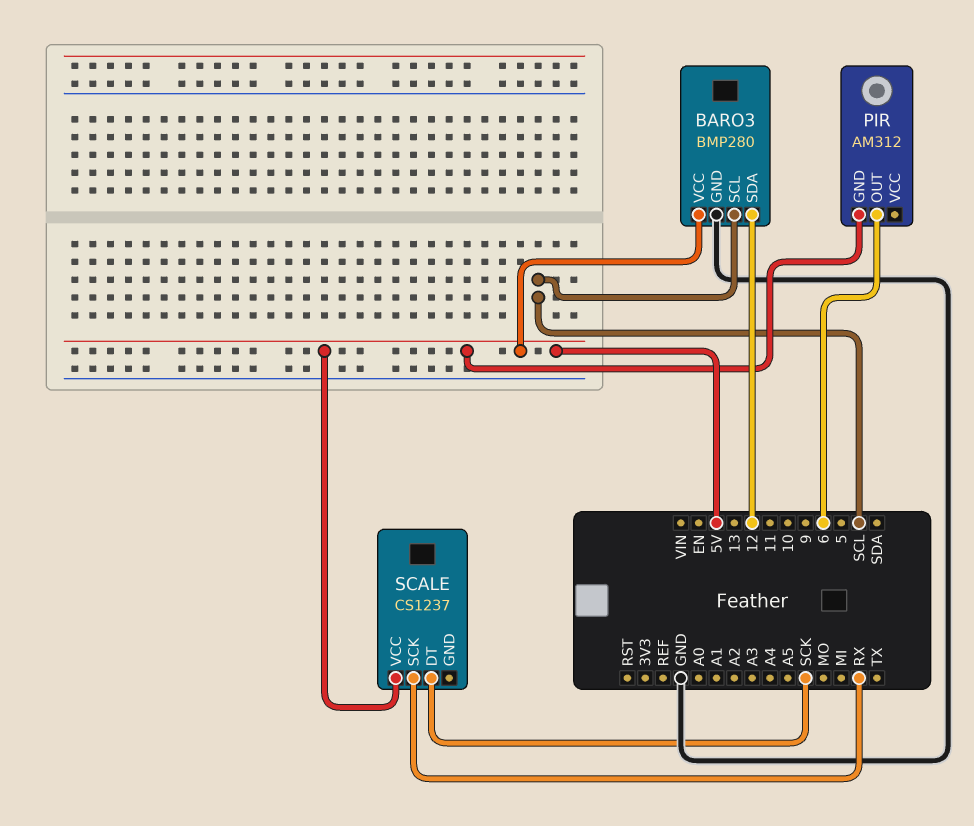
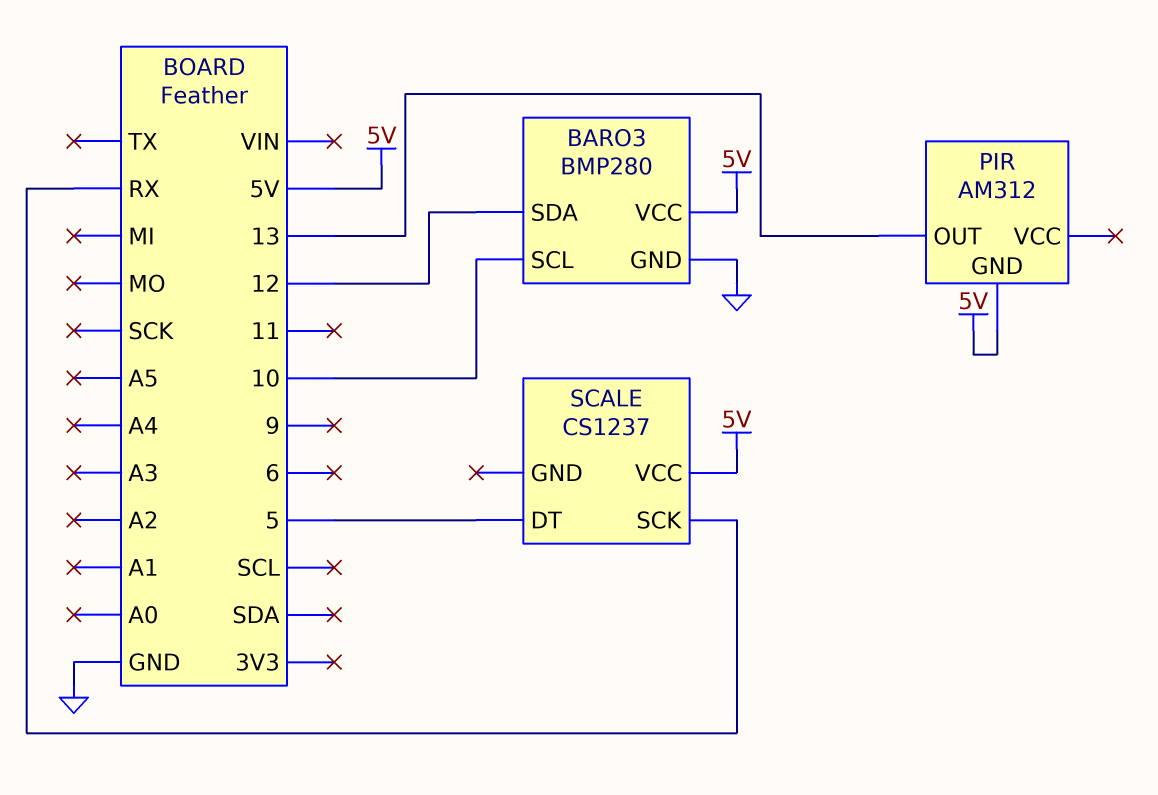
BARO3 pin SCL: SCL -> 10
PIR pin OUT: 6 -> 13
SCALE pin DT: SCK -> 5

